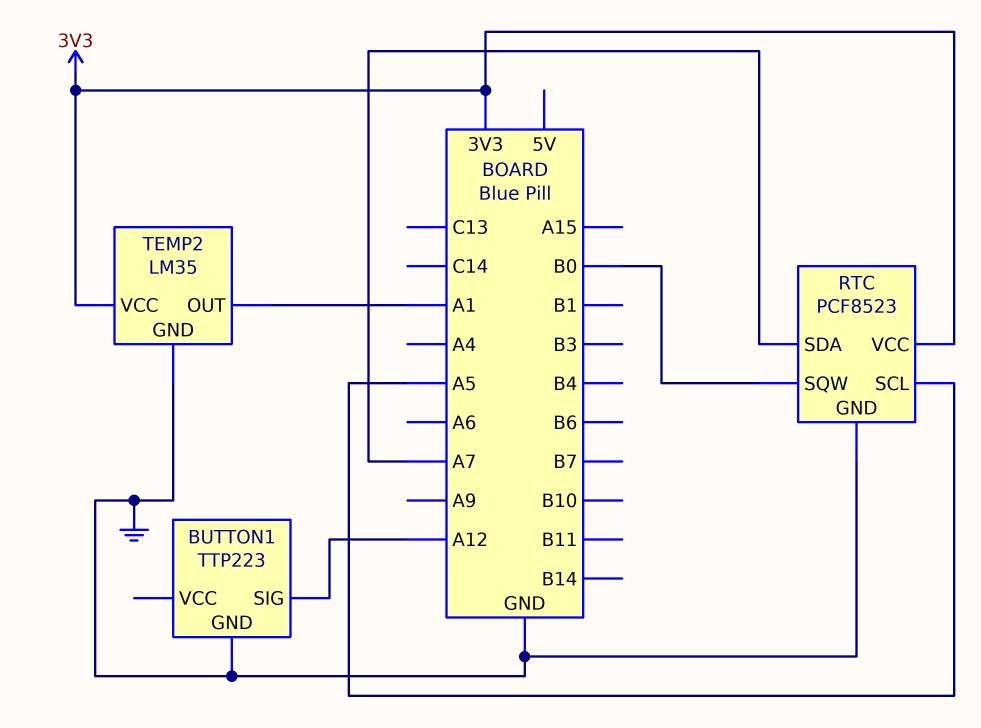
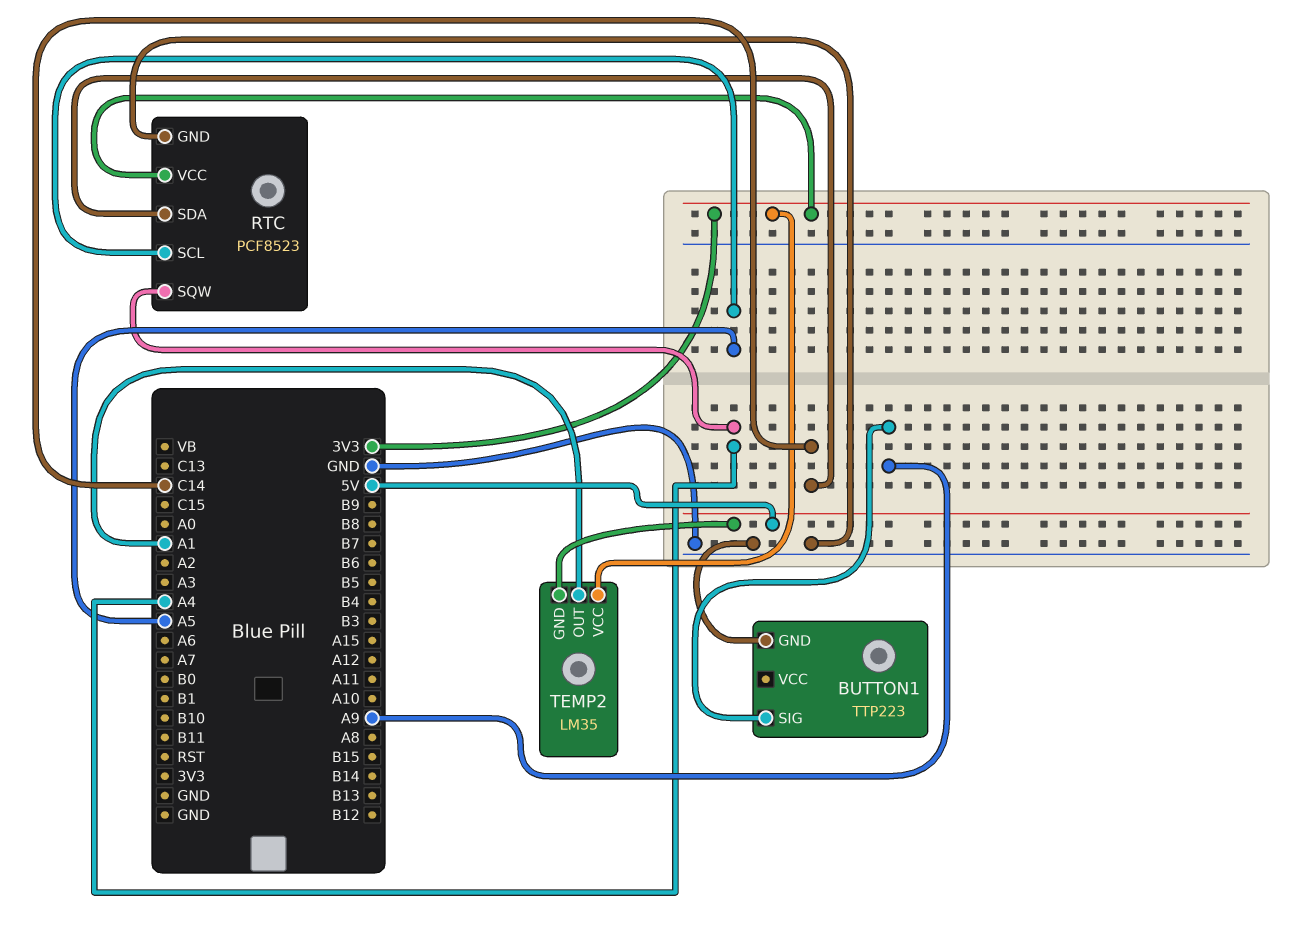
BUTTON1 pin SIG: A12 -> A9
RTC pin SDA: A7 -> C14
RTC pin SQW: B0 -> A4
TEMP2 pin GND: GND -> 5V

